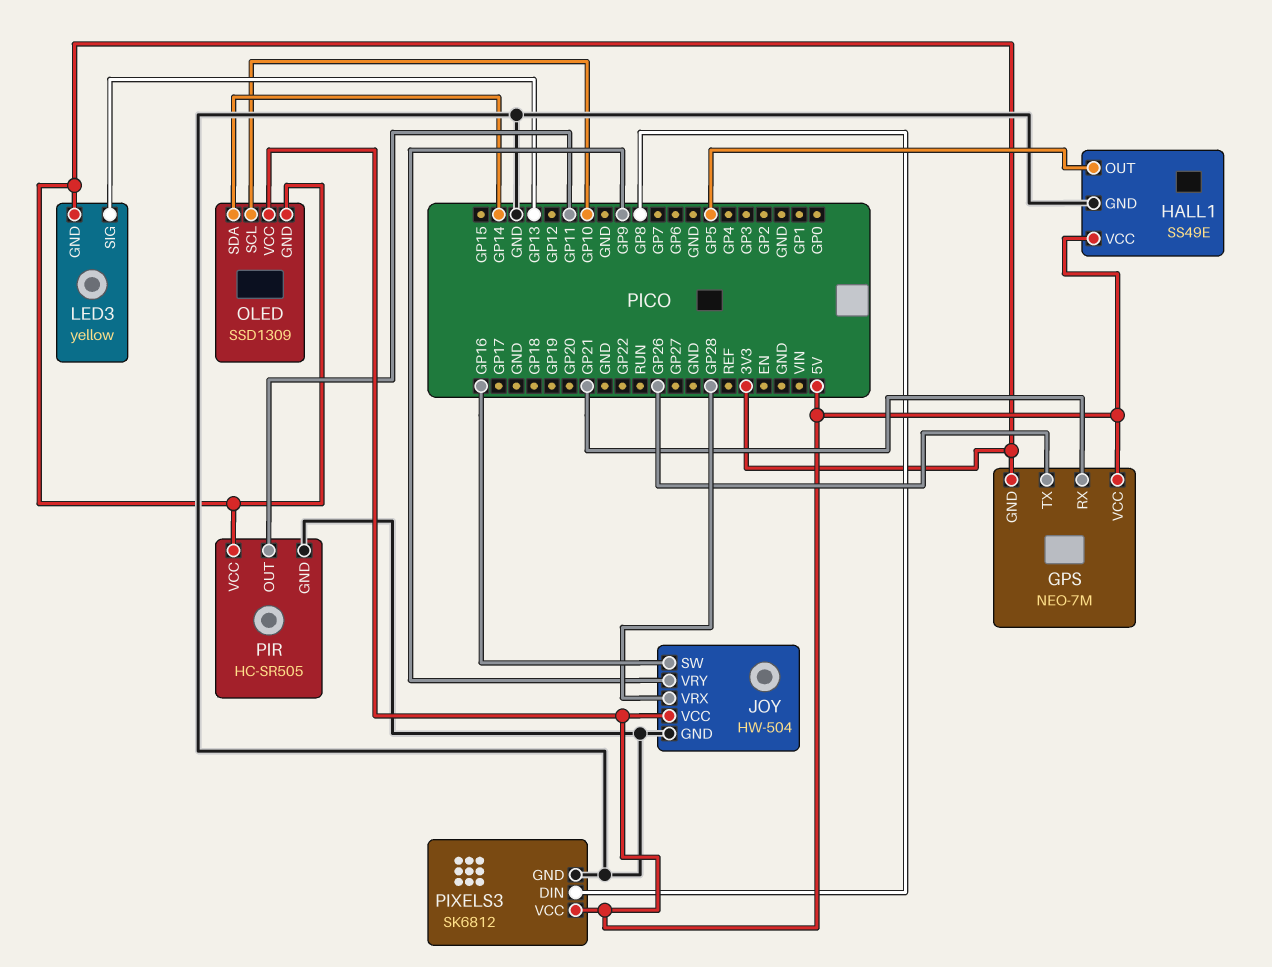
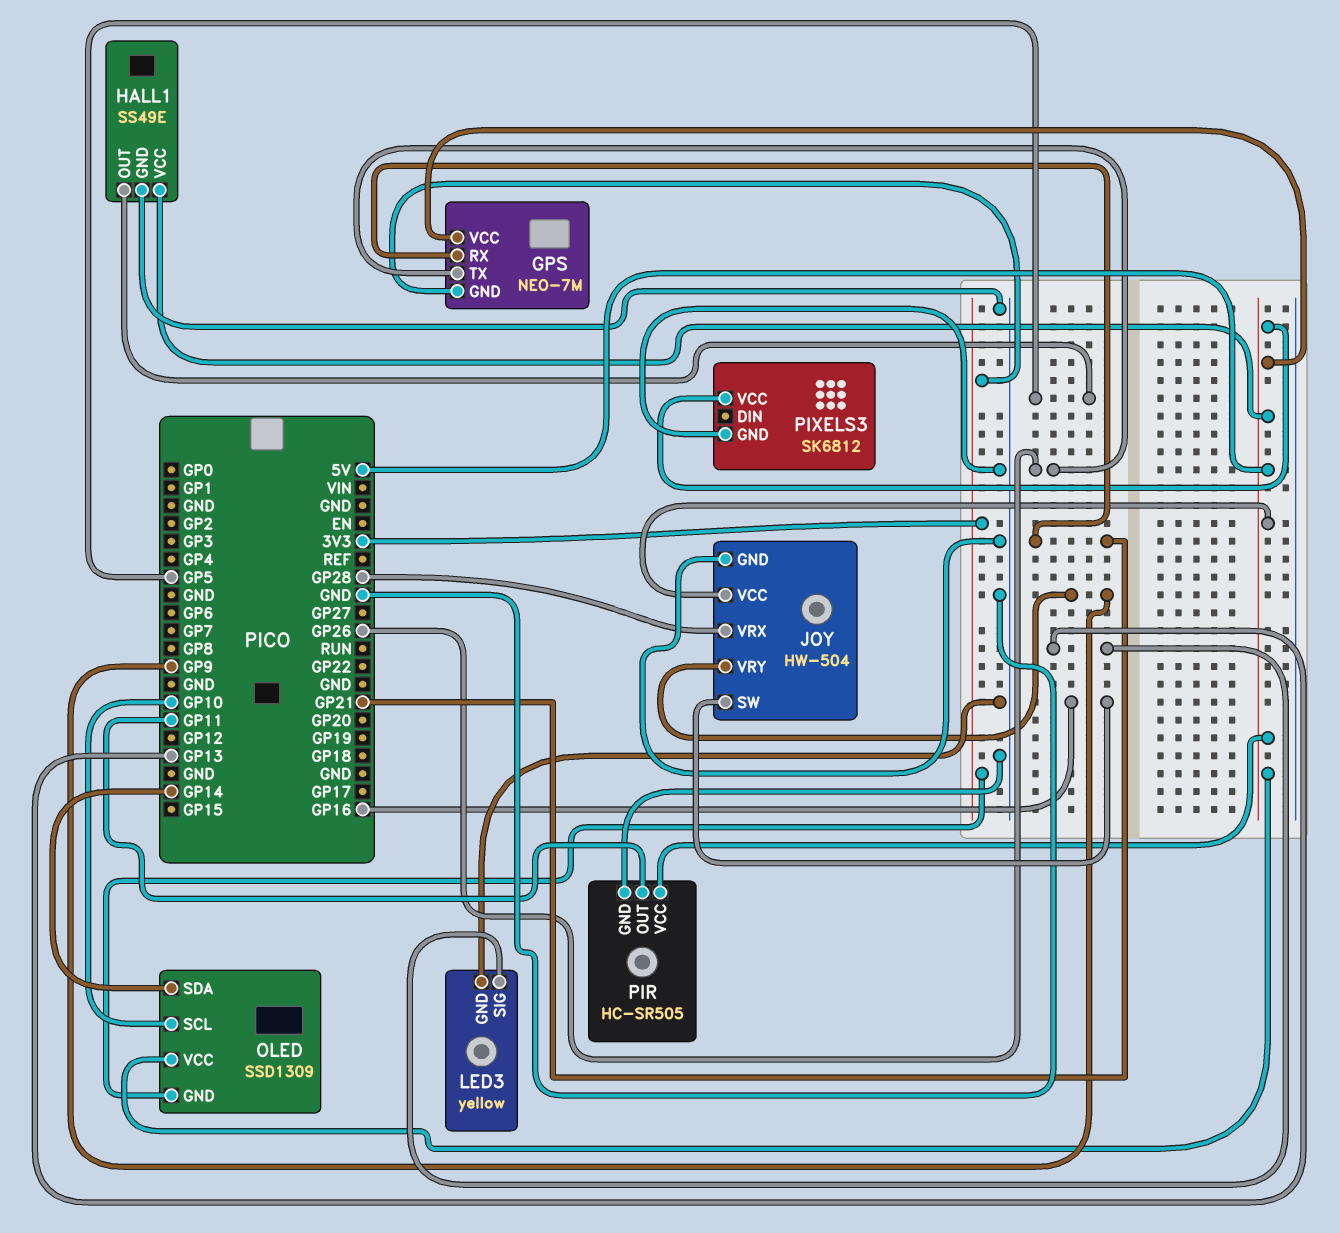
LED3 pin GND: 3V3 -> GND
PIR pin VCC: 3V3 -> 5V
PIXELS3 pin DIN: GP8 -> none

